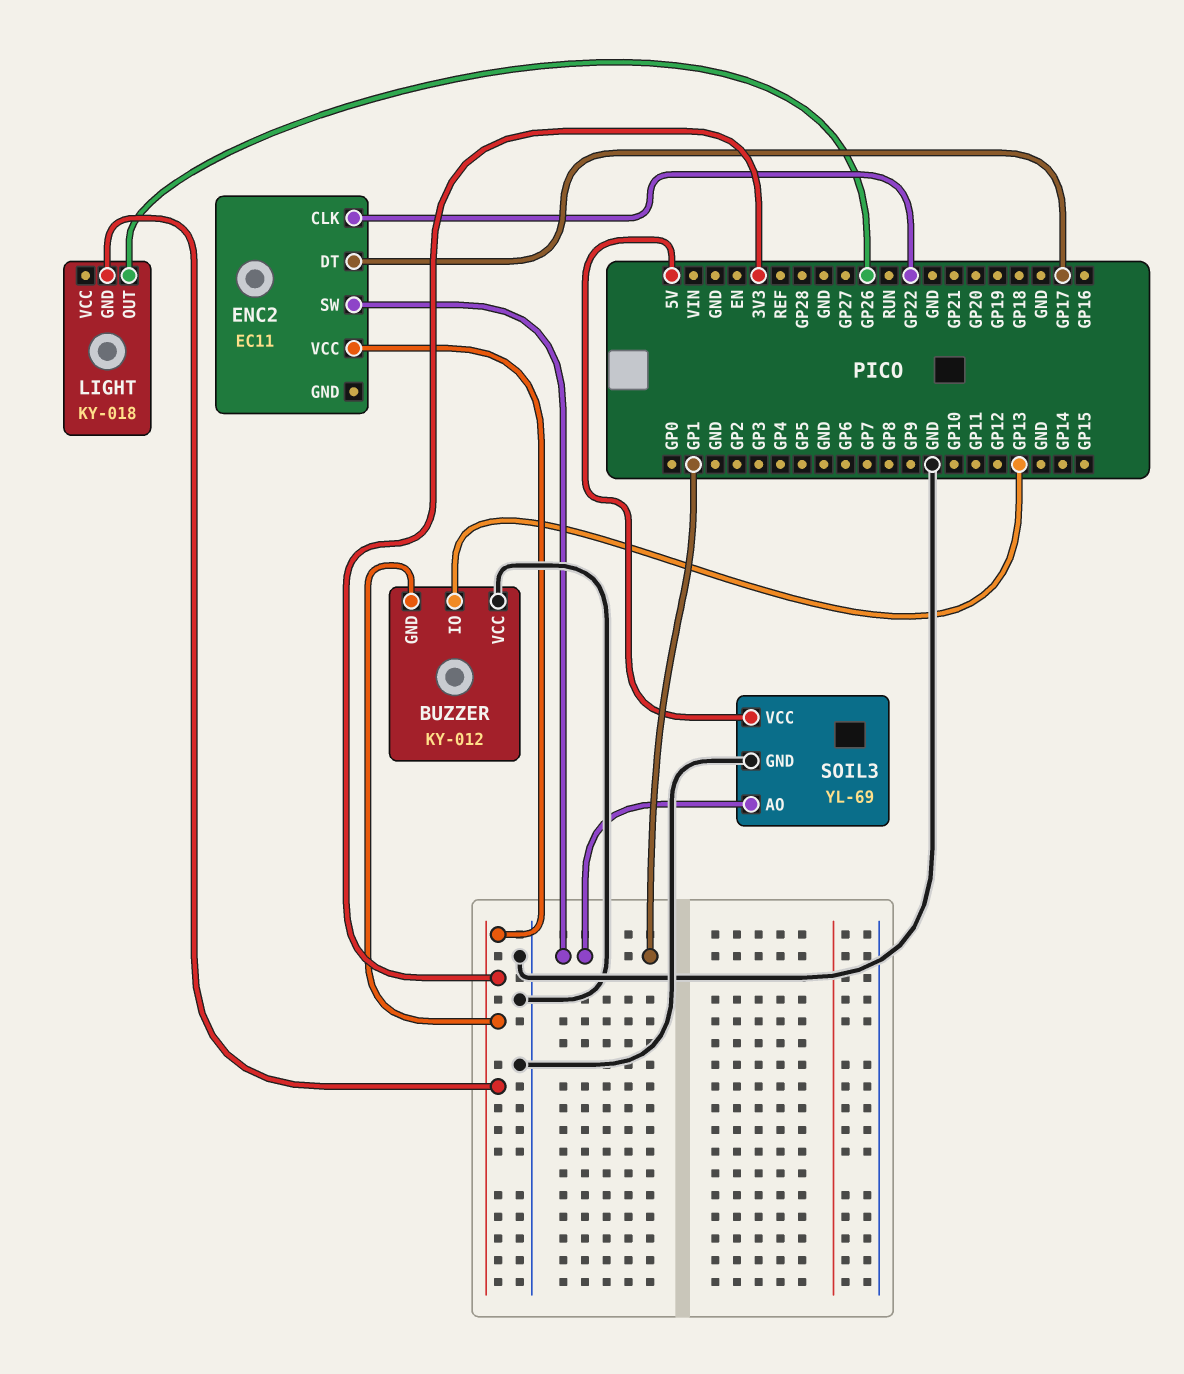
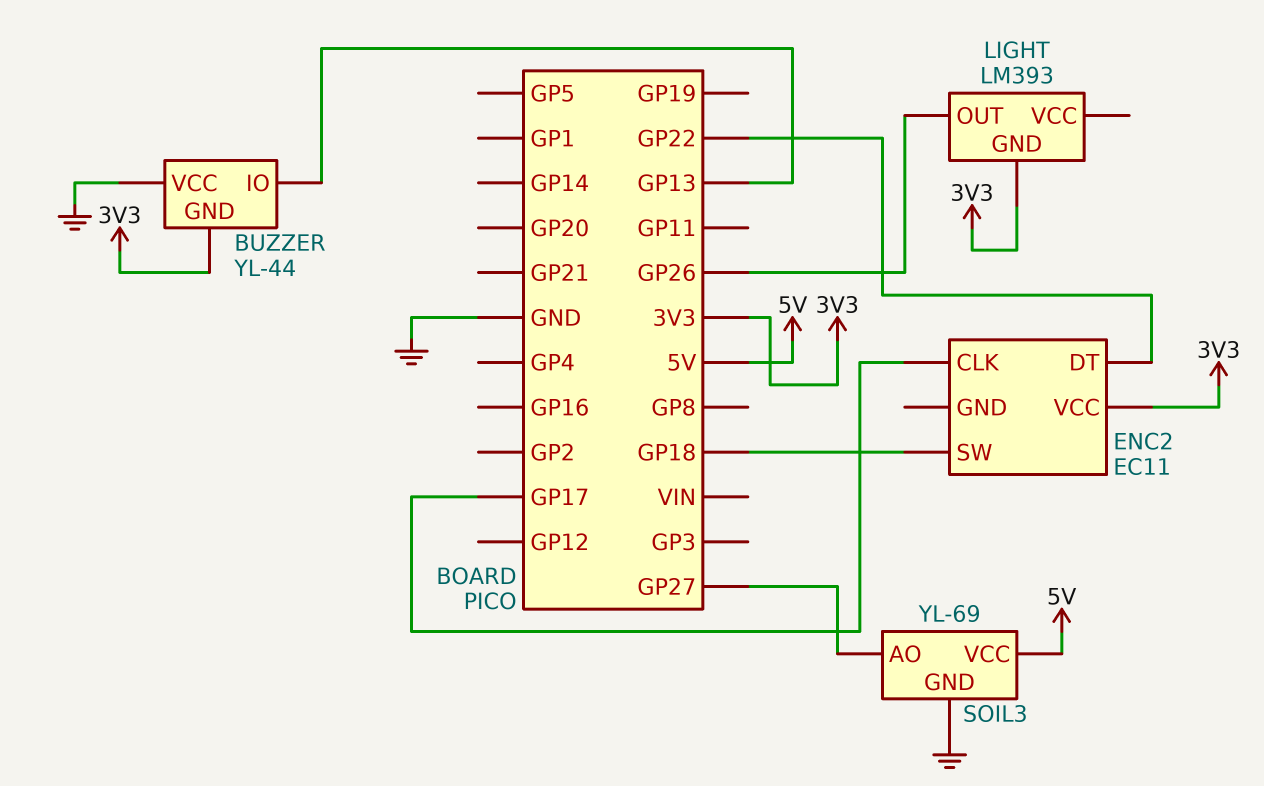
BUZZER: KY-012 -> YL-44
ENC2 pin CLK: GP22 -> GP17
ENC2 pin DT: GP17 -> GP22
ENC2 pin SW: GP1 -> GP18
LIGHT: KY-018 -> LM393
SOIL3 pin AO: GP1 -> GP27

